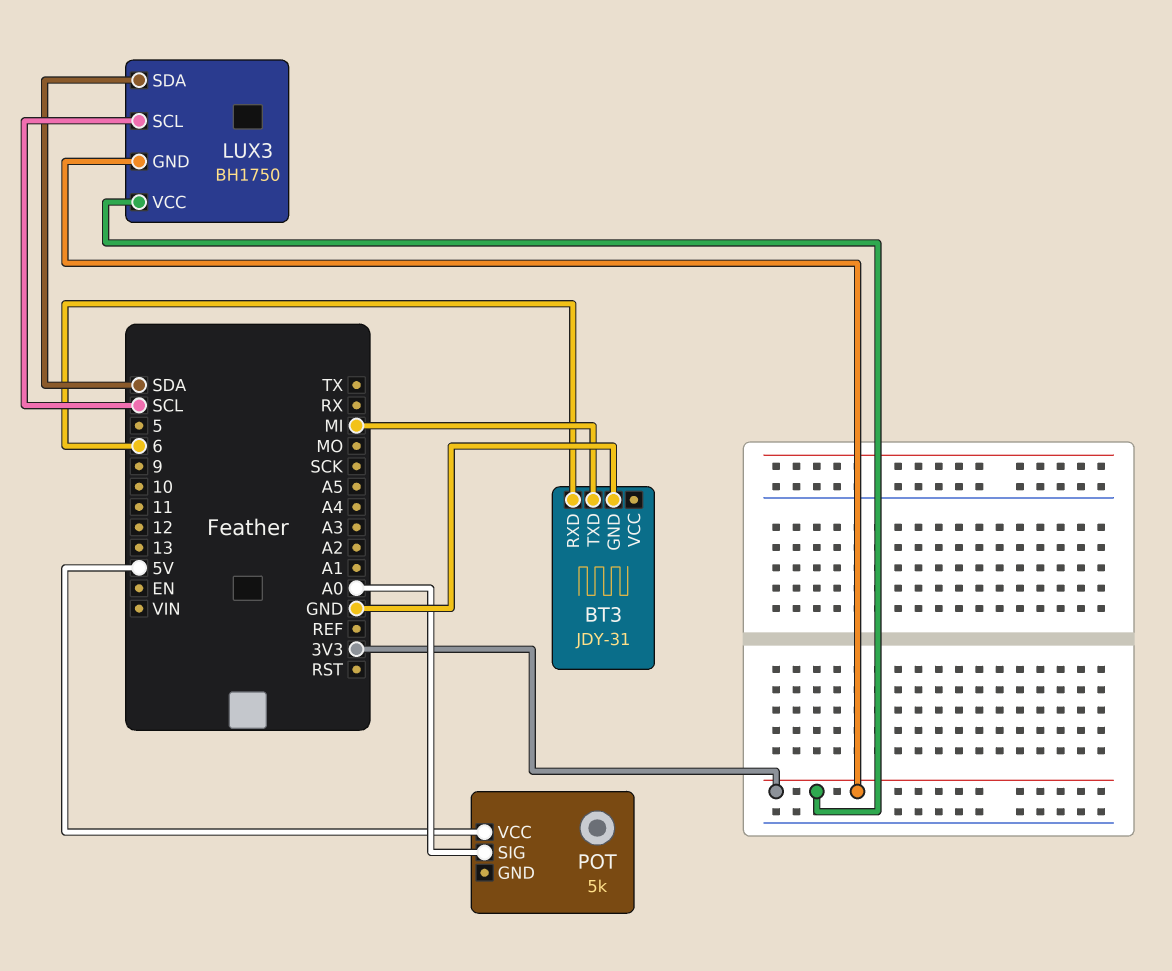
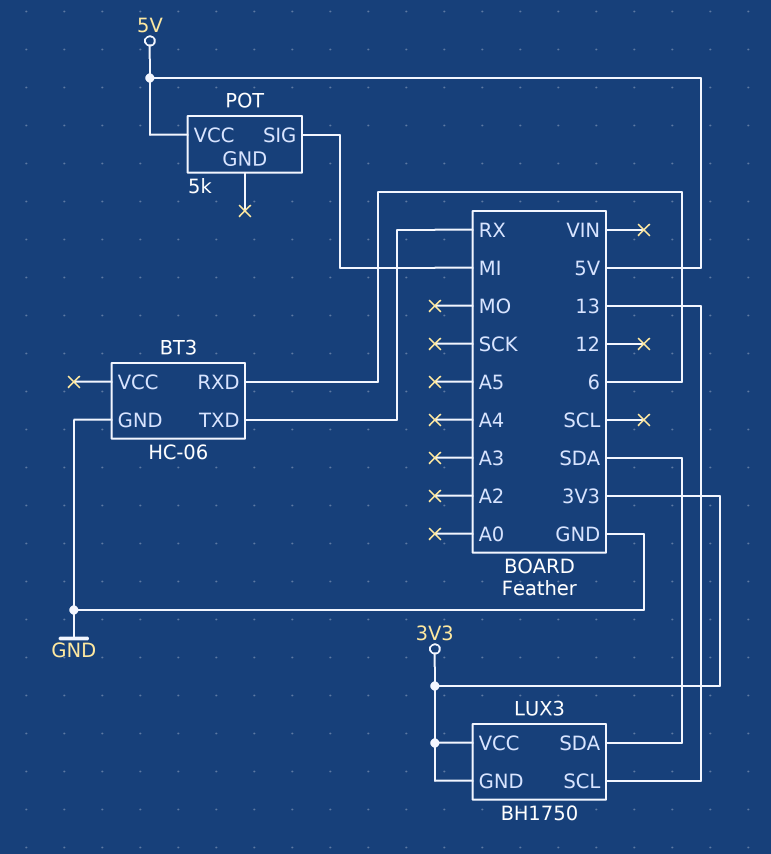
BT3: JDY-31 -> HC-06
BT3 pin TXD: MI -> RX
LUX3 pin SCL: SCL -> 13
POT pin SIG: A0 -> MI

